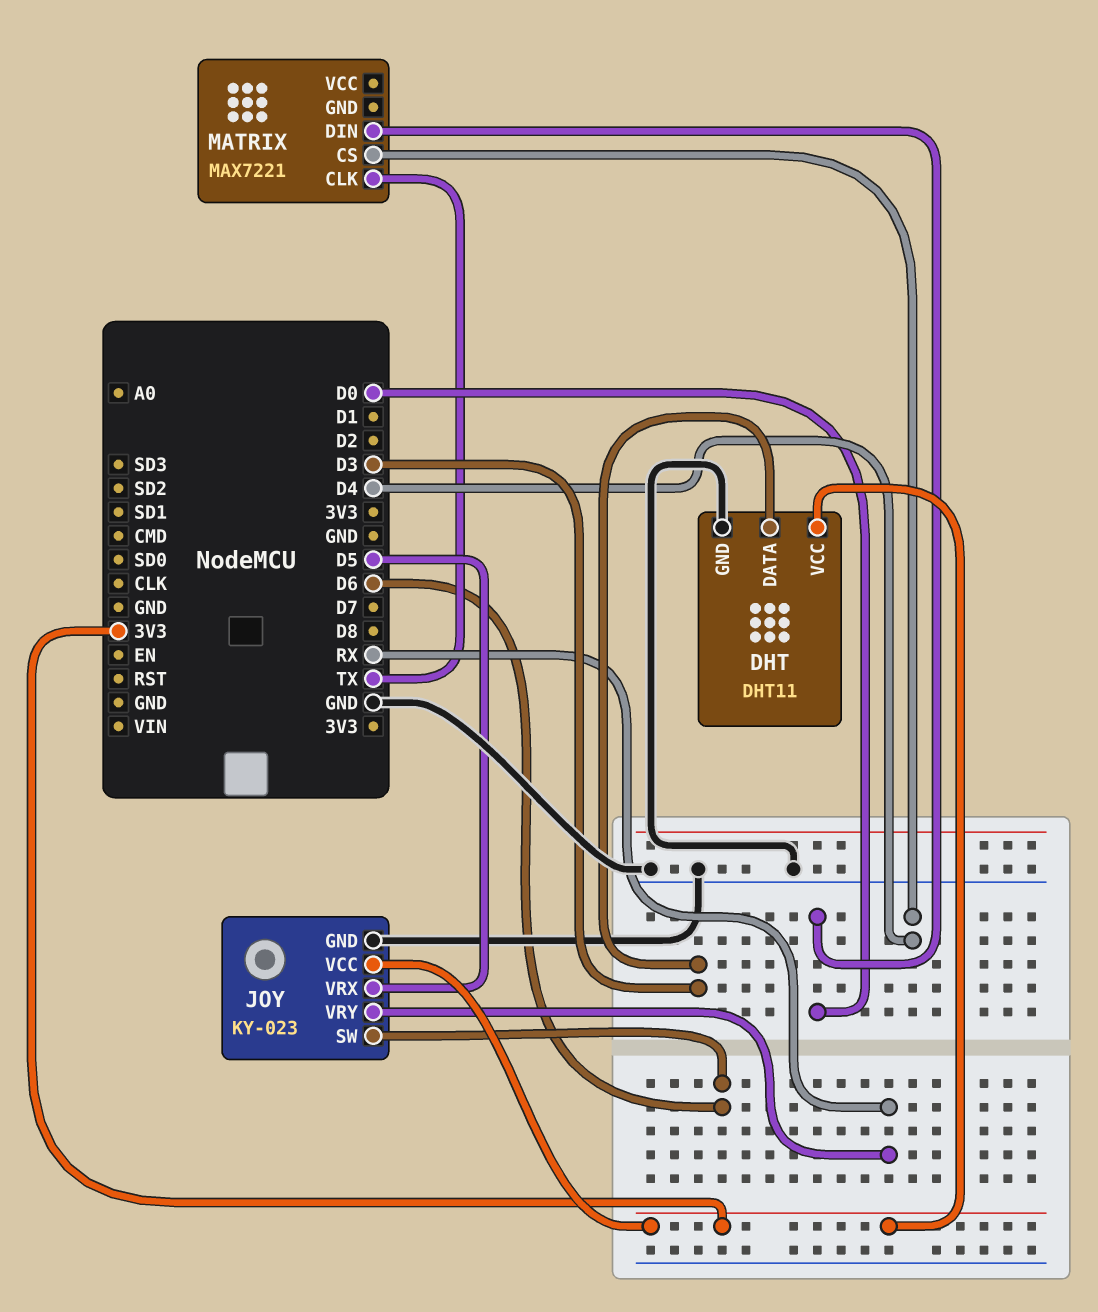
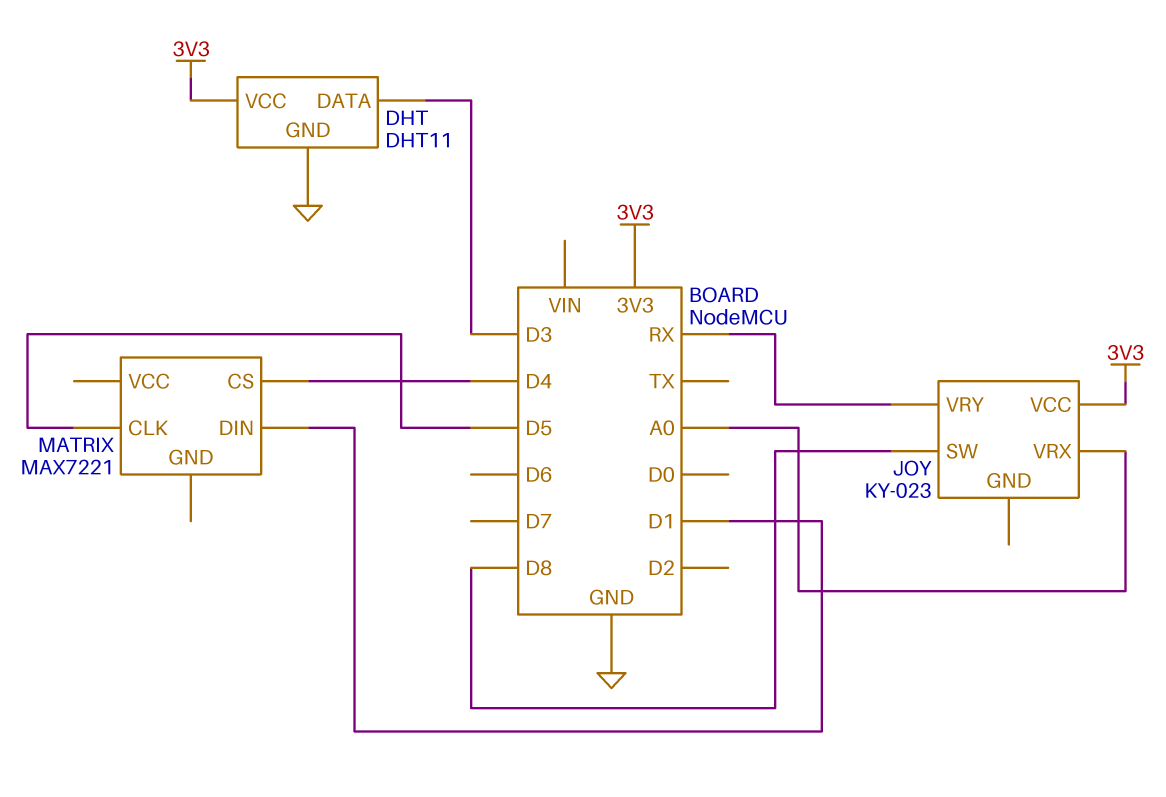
JOY pin GND: GND -> none
JOY pin SW: D6 -> D8
JOY pin VRX: D5 -> A0
MATRIX pin CLK: TX -> D5
MATRIX pin DIN: D0 -> D1

